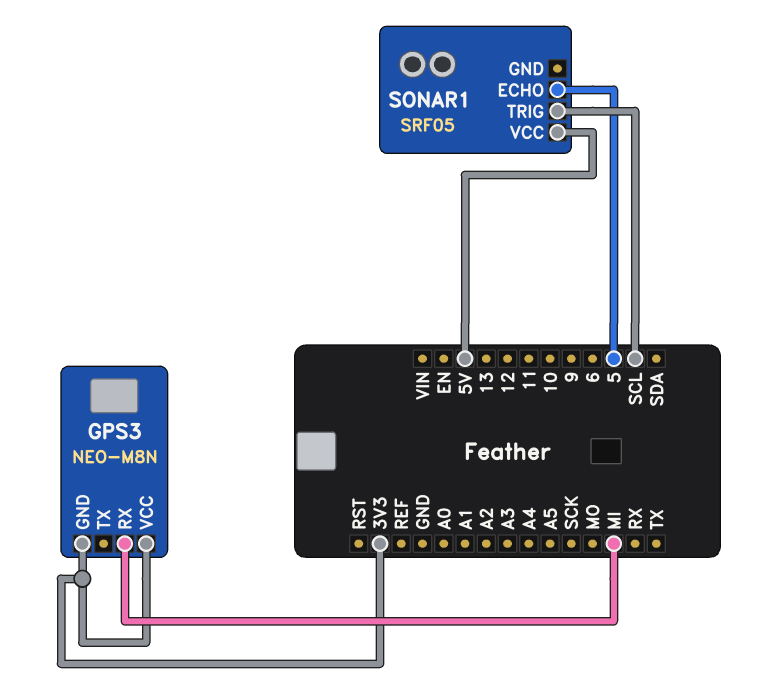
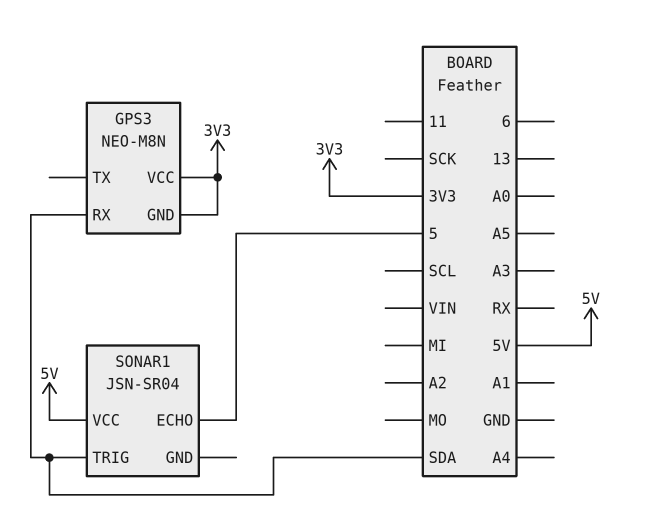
GPS3 pin RX: MI -> SDA
SONAR1: SRF05 -> JSN-SR04
SONAR1 pin TRIG: SCL -> SDA

